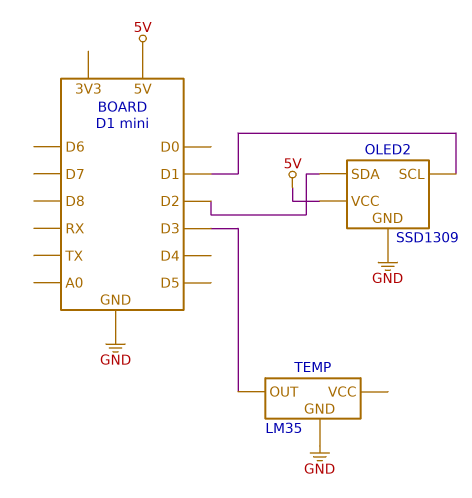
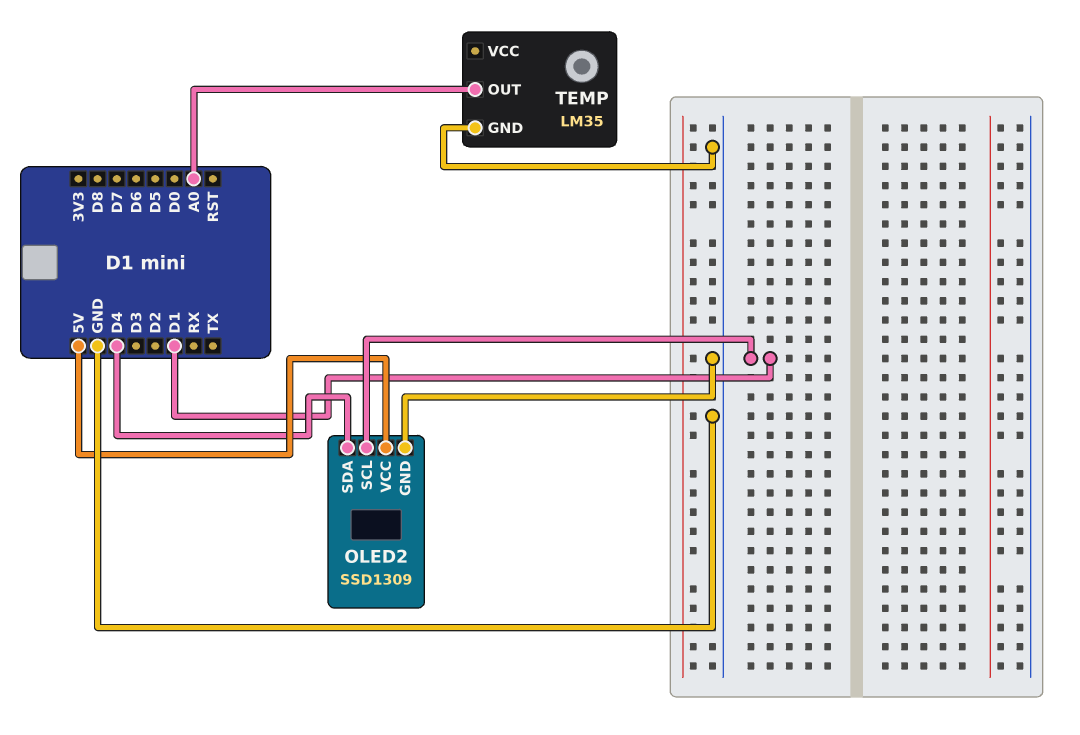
OLED2 pin SDA: D2 -> D4
TEMP pin OUT: D3 -> A0

